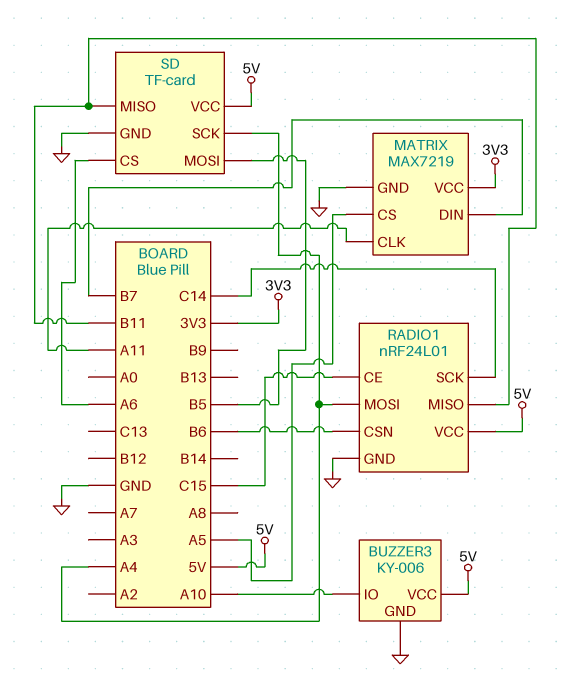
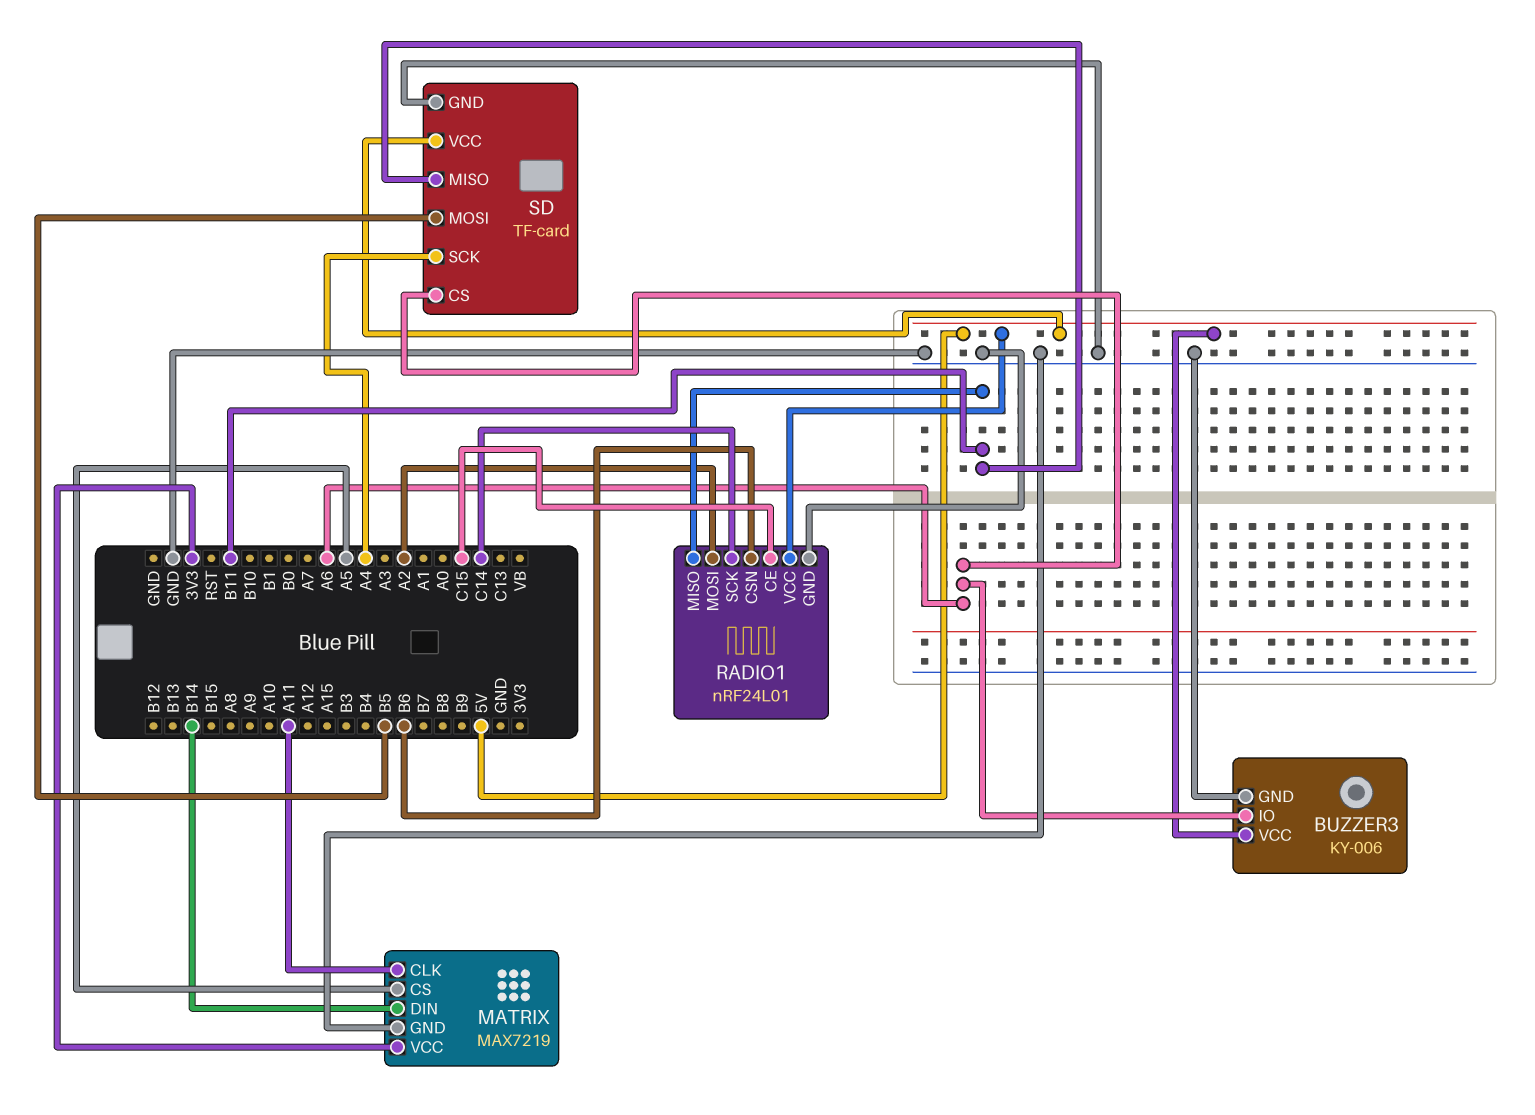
BUZZER3 pin IO: A10 -> A6
MATRIX pin DIN: B7 -> B14
RADIO1 pin MOSI: A4 -> A2

